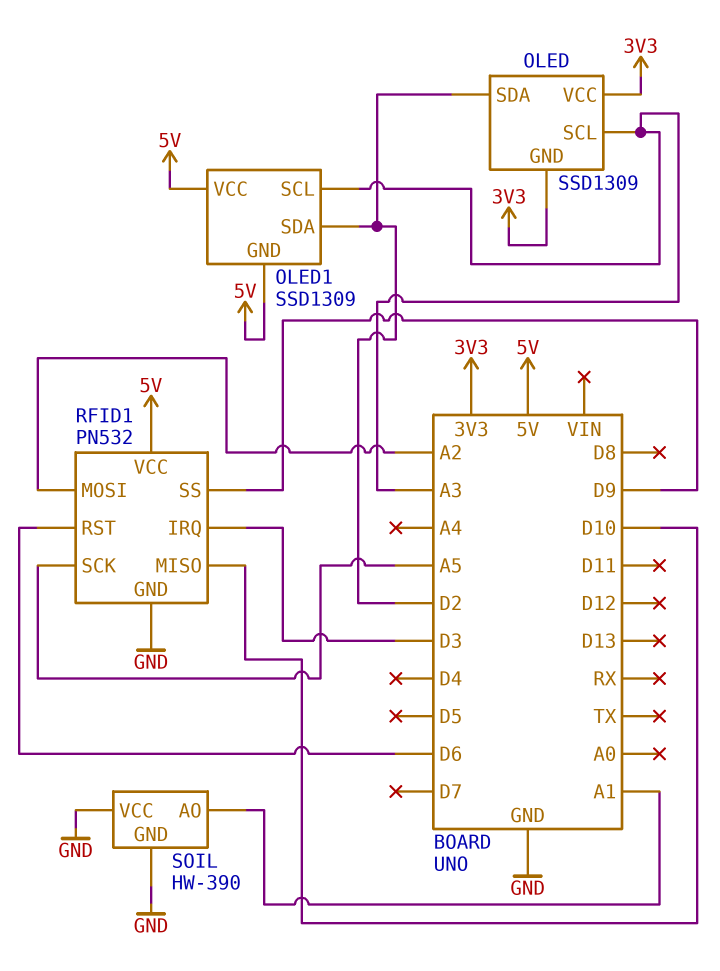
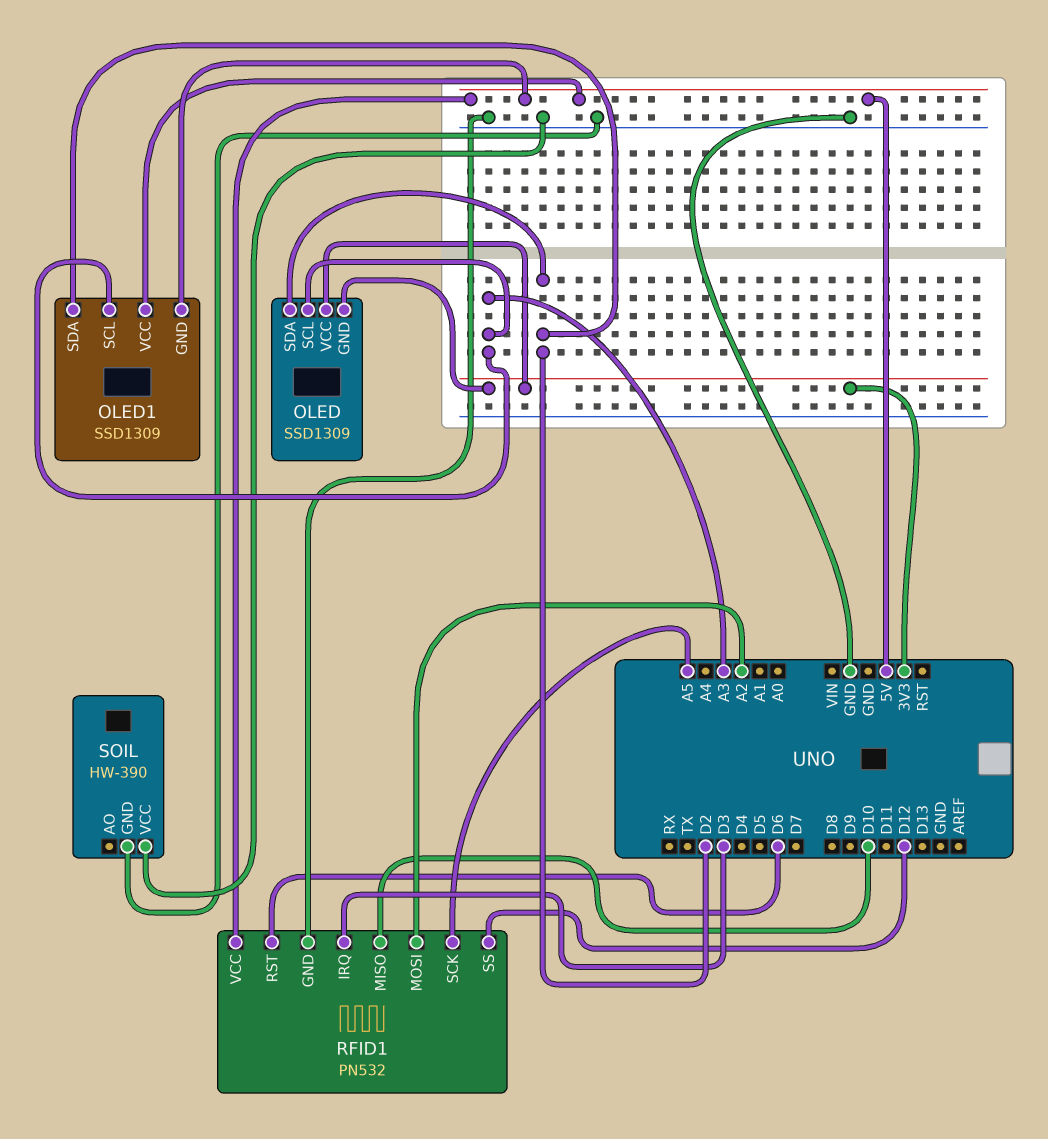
RFID1 pin SS: D9 -> D12
SOIL pin AO: A1 -> none

